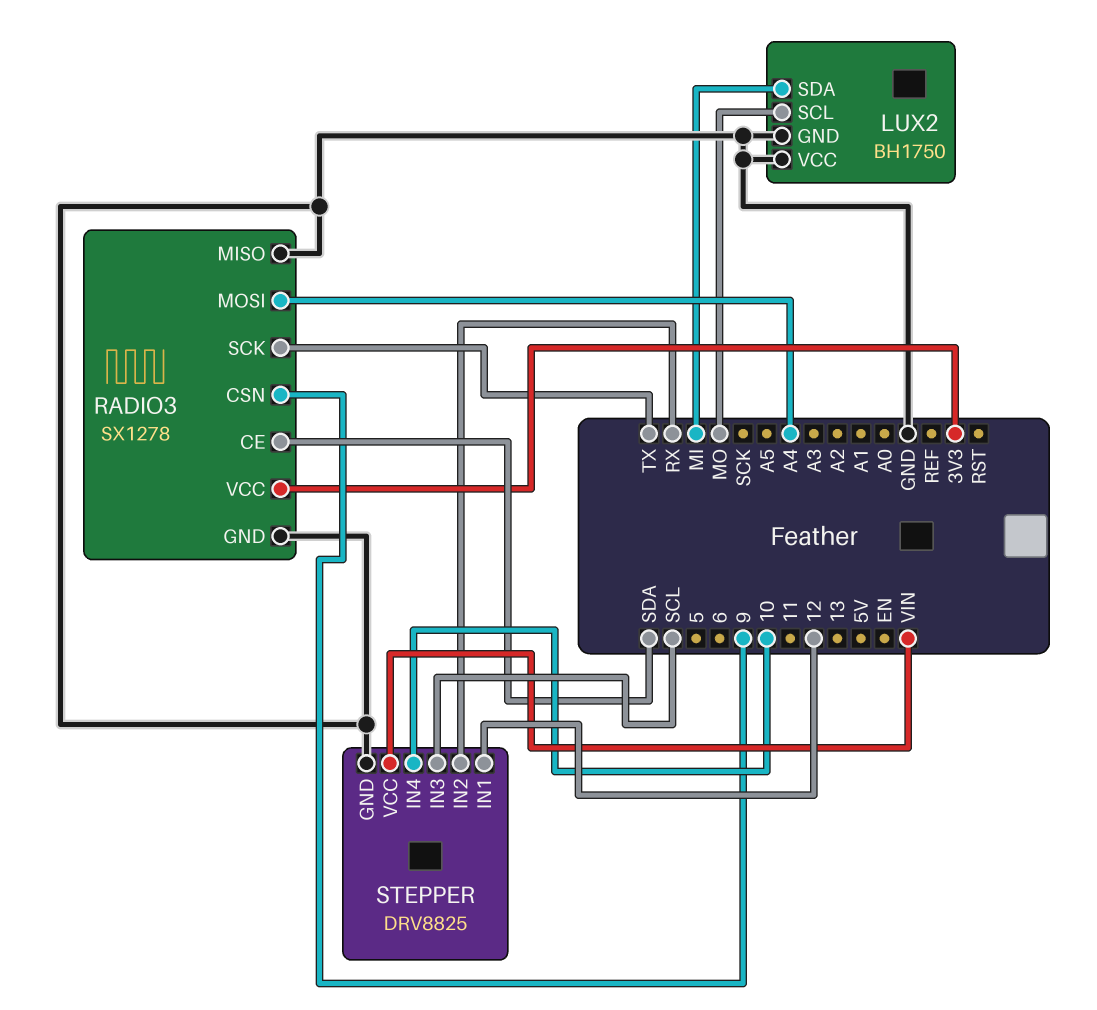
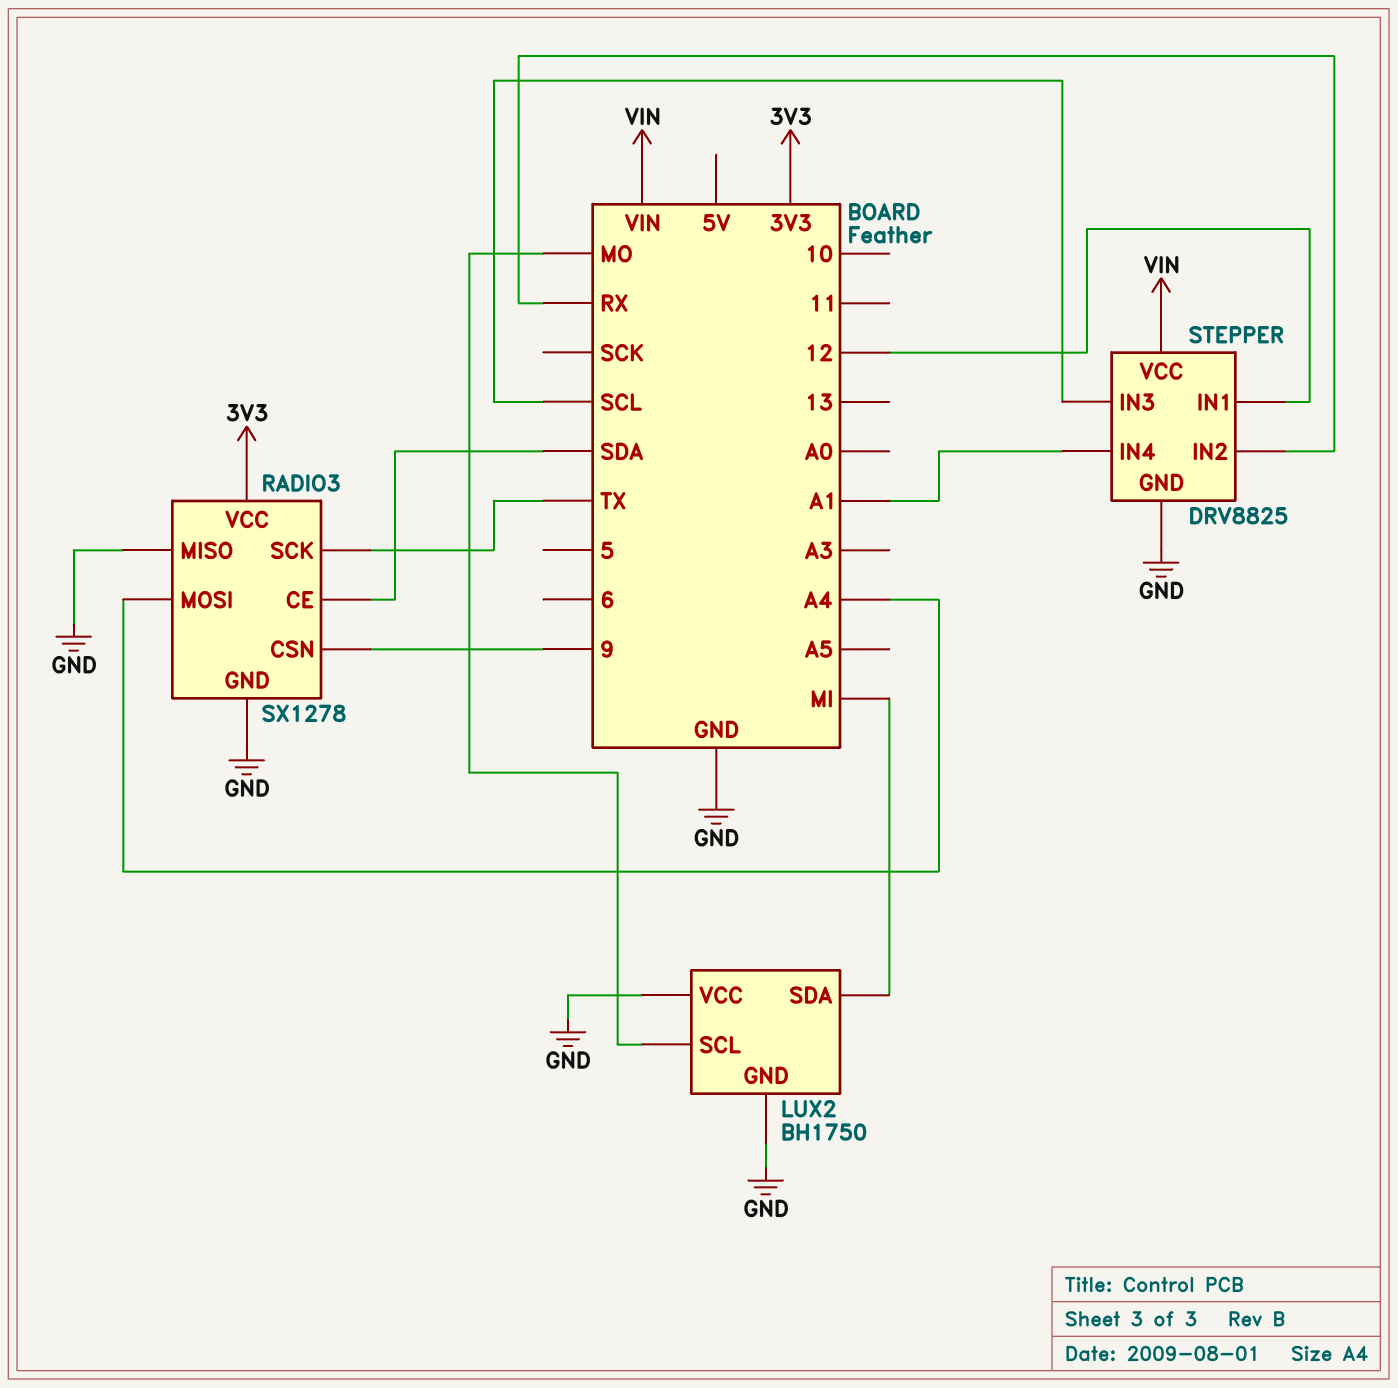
STEPPER pin IN4: 10 -> A1

